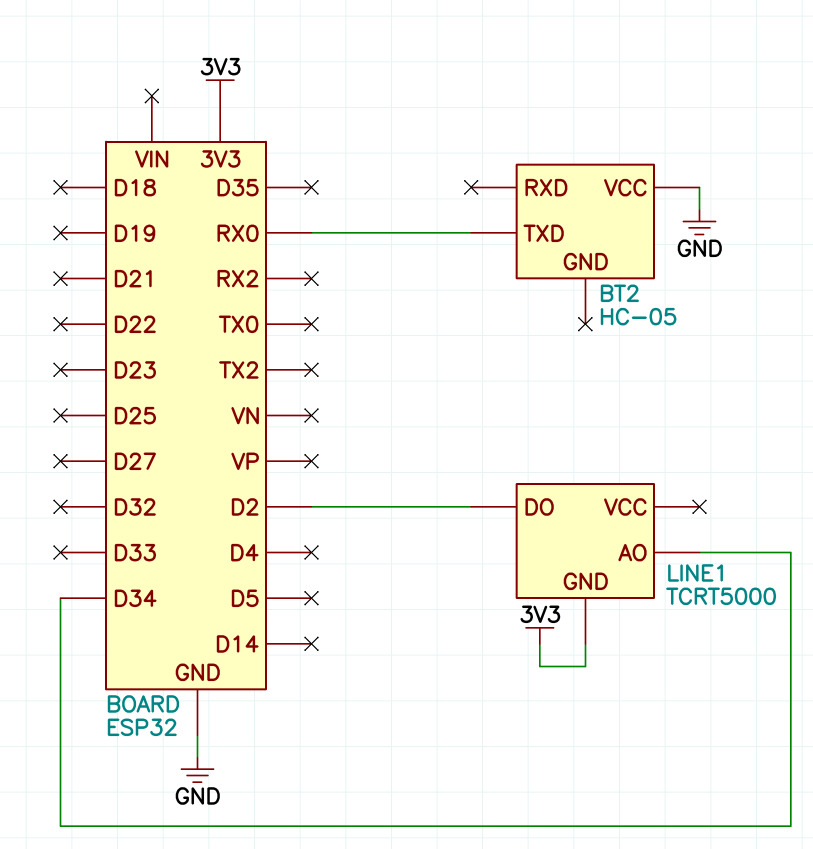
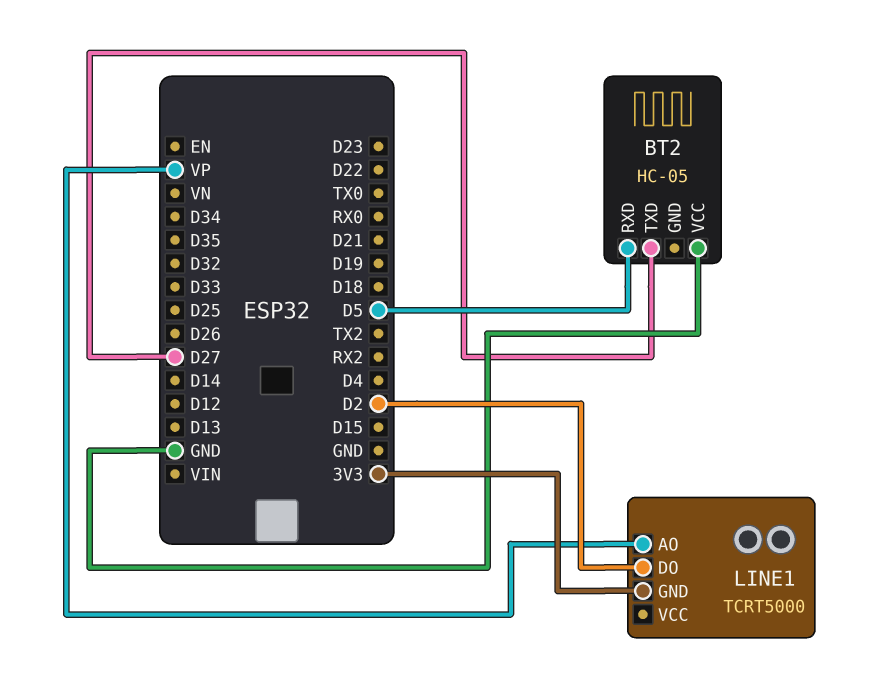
BT2 pin RXD: none -> D5
BT2 pin TXD: RX0 -> D27
LINE1 pin AO: D34 -> VP

